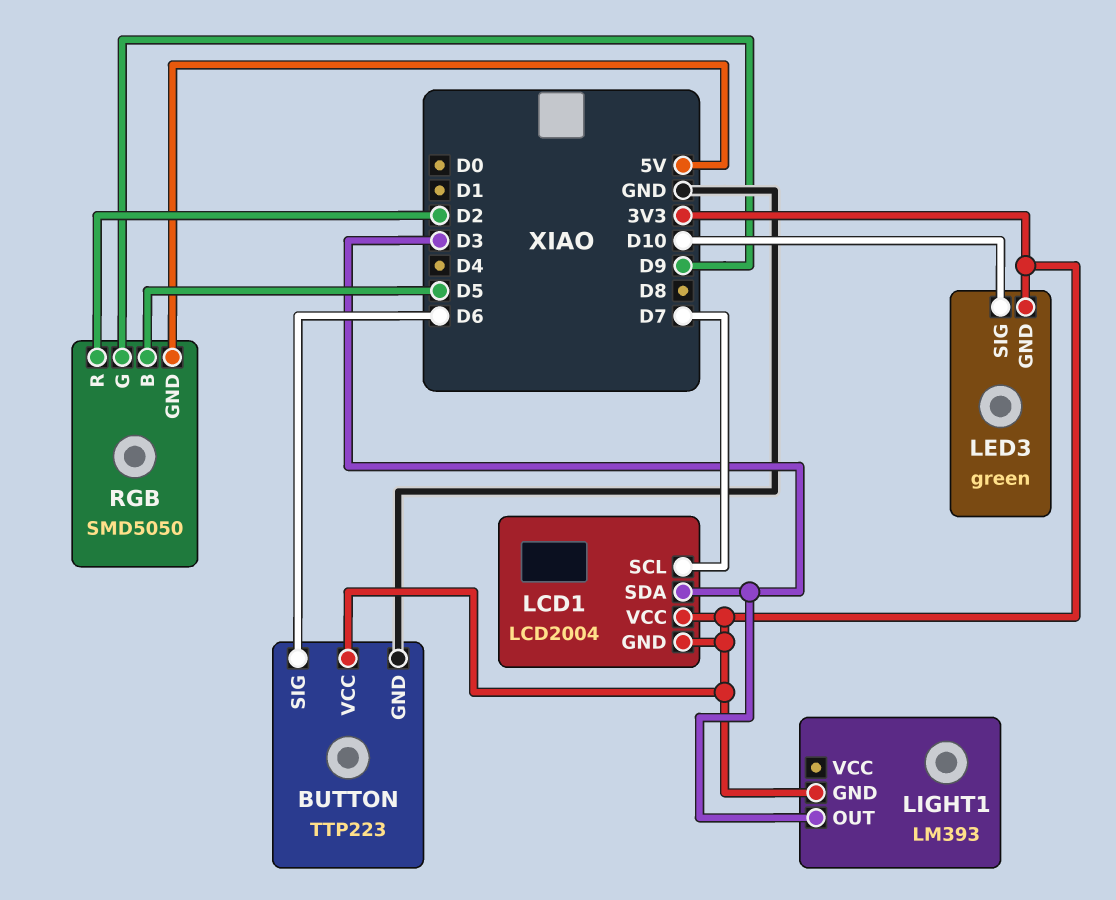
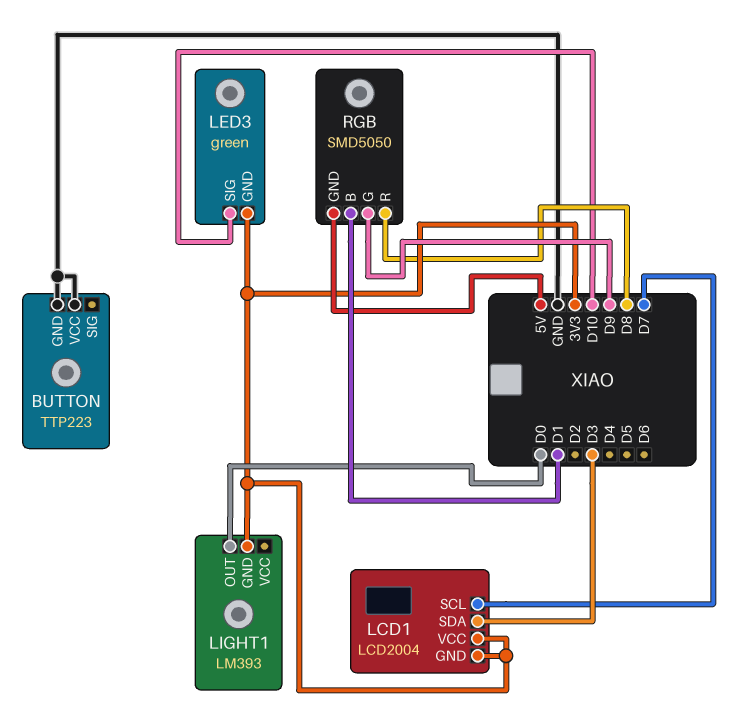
BUTTON pin SIG: D6 -> none
BUTTON pin VCC: 3V3 -> GND
LIGHT1 pin OUT: D3 -> D0
RGB pin B: D5 -> D1
RGB pin R: D2 -> D8

